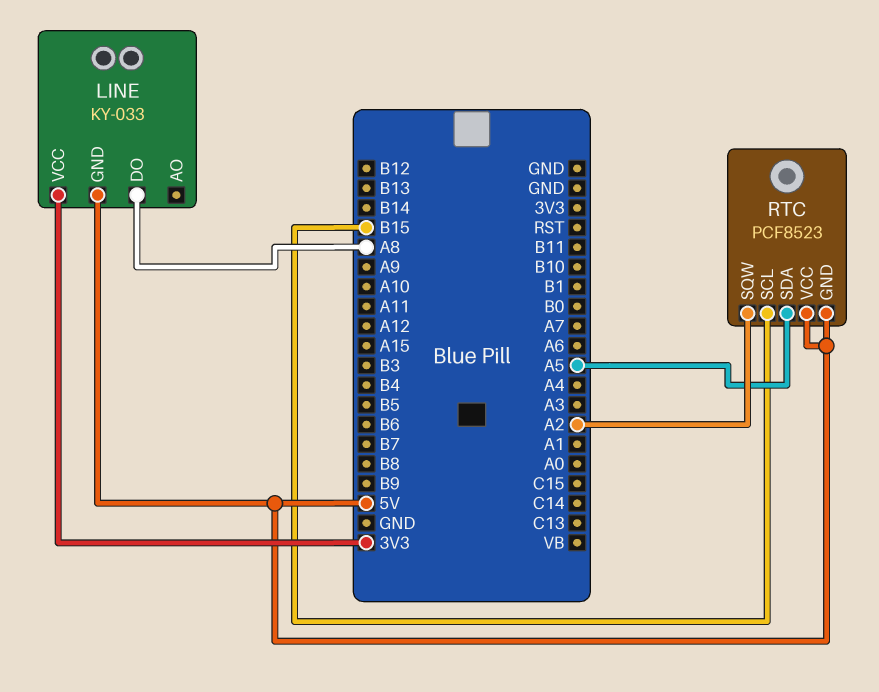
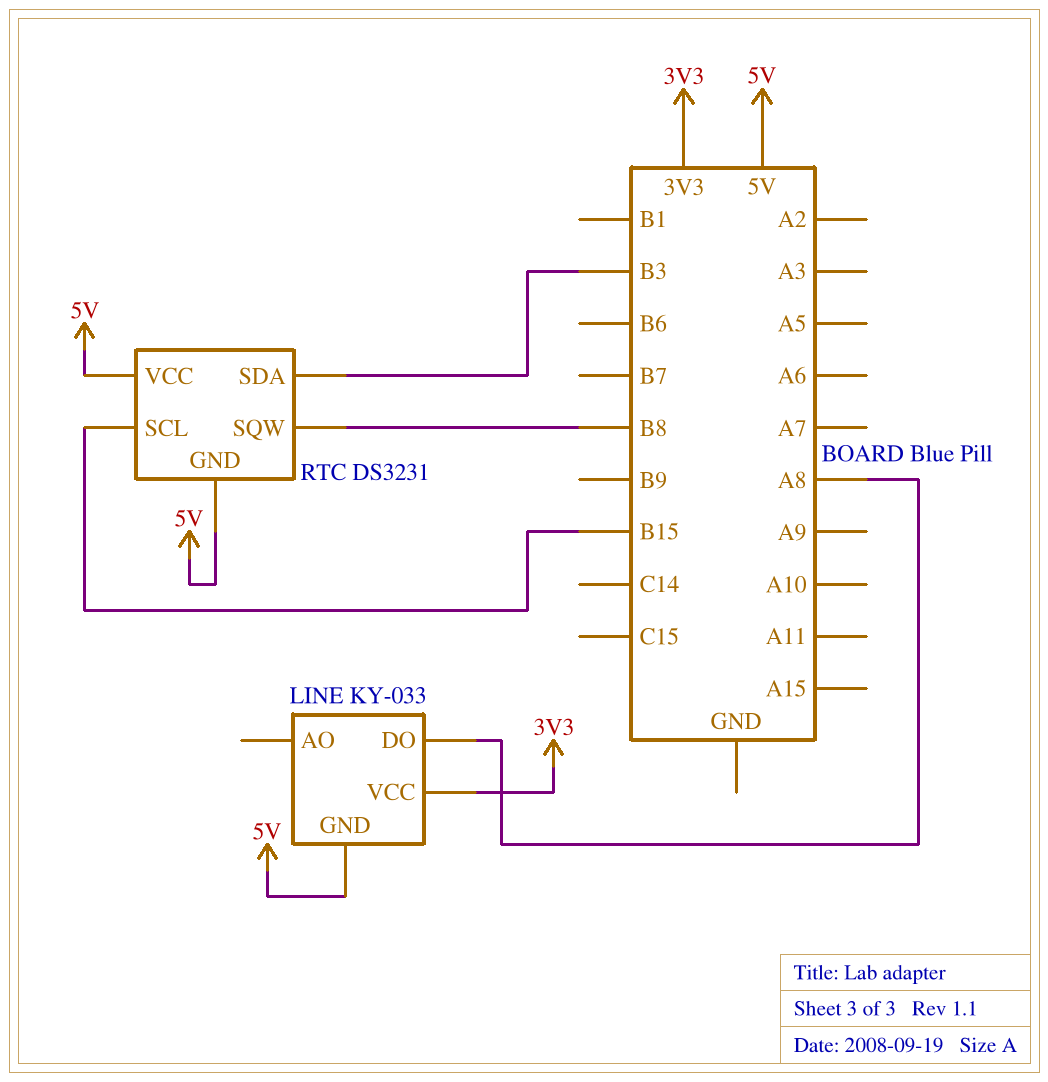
RTC: PCF8523 -> DS3231
RTC pin SDA: A5 -> B3
RTC pin SQW: A2 -> B8

